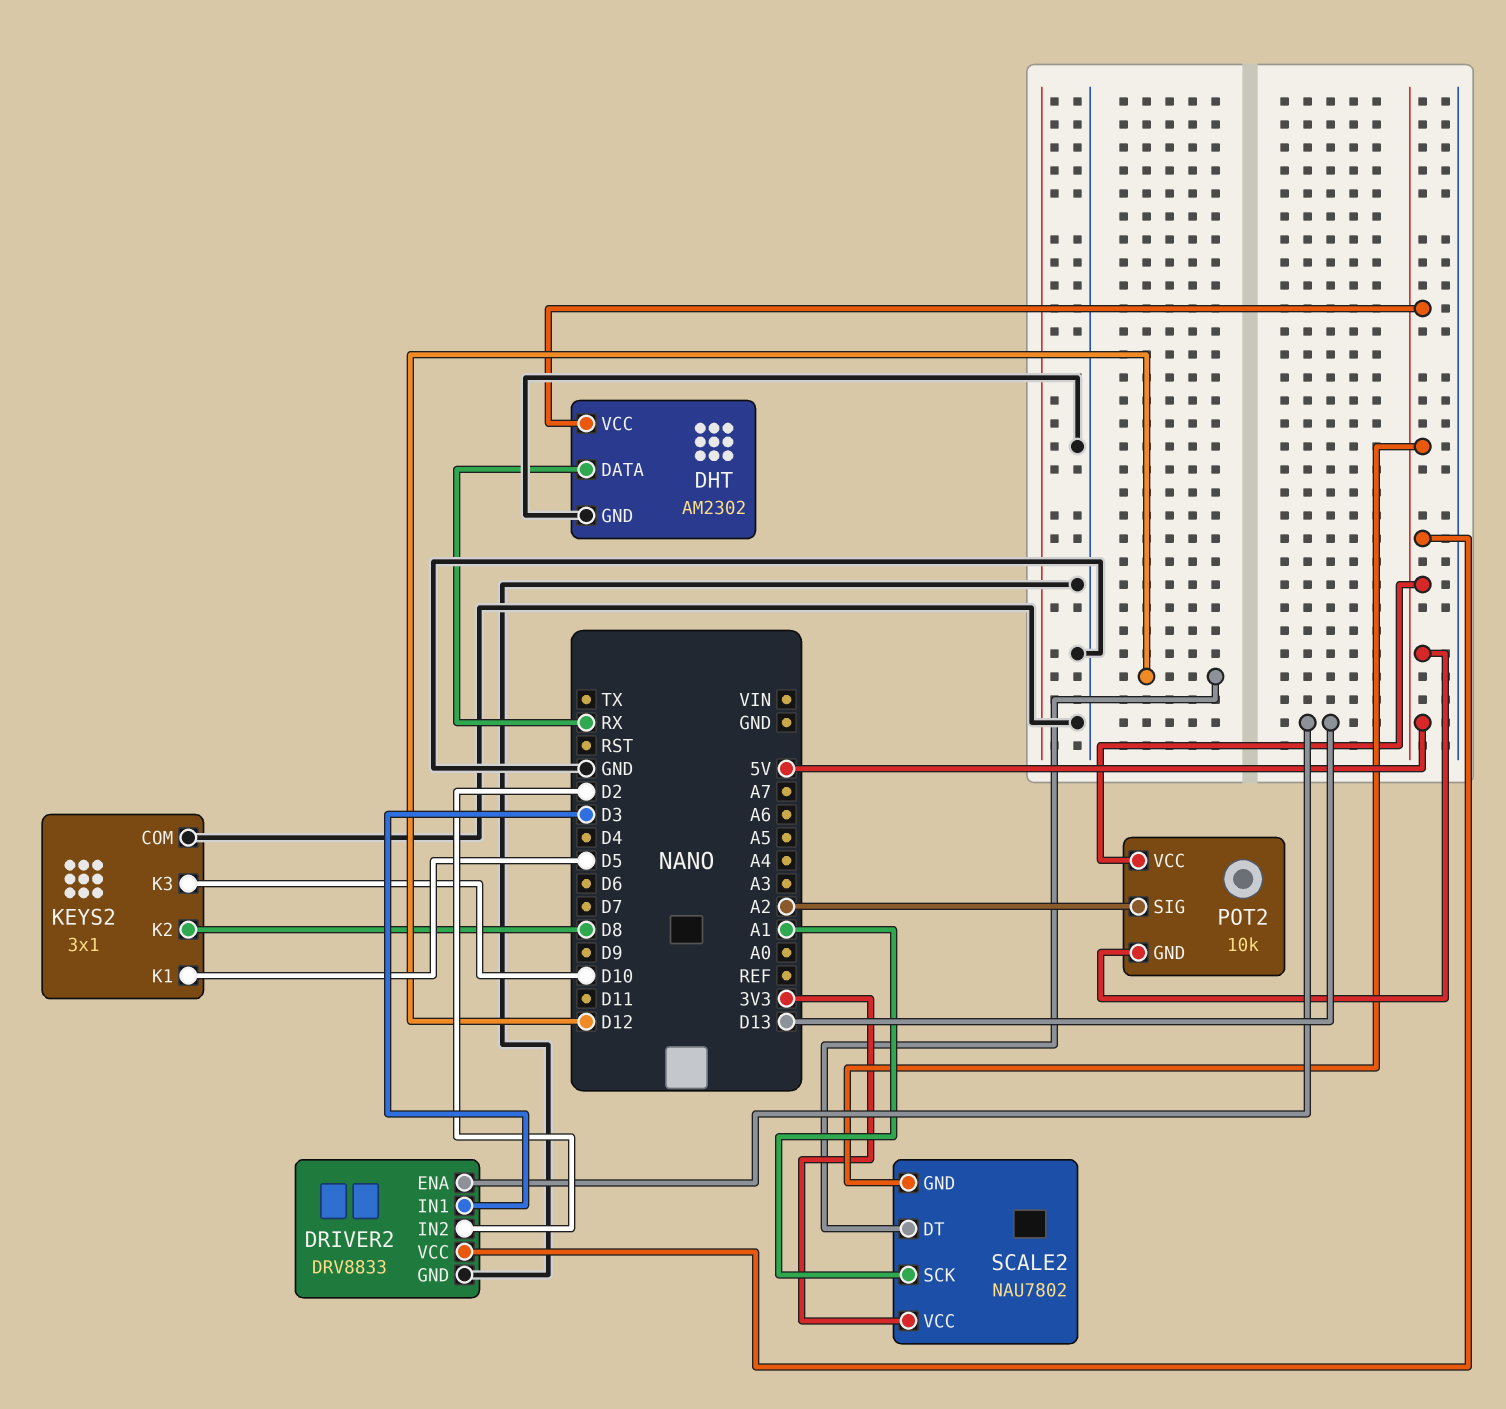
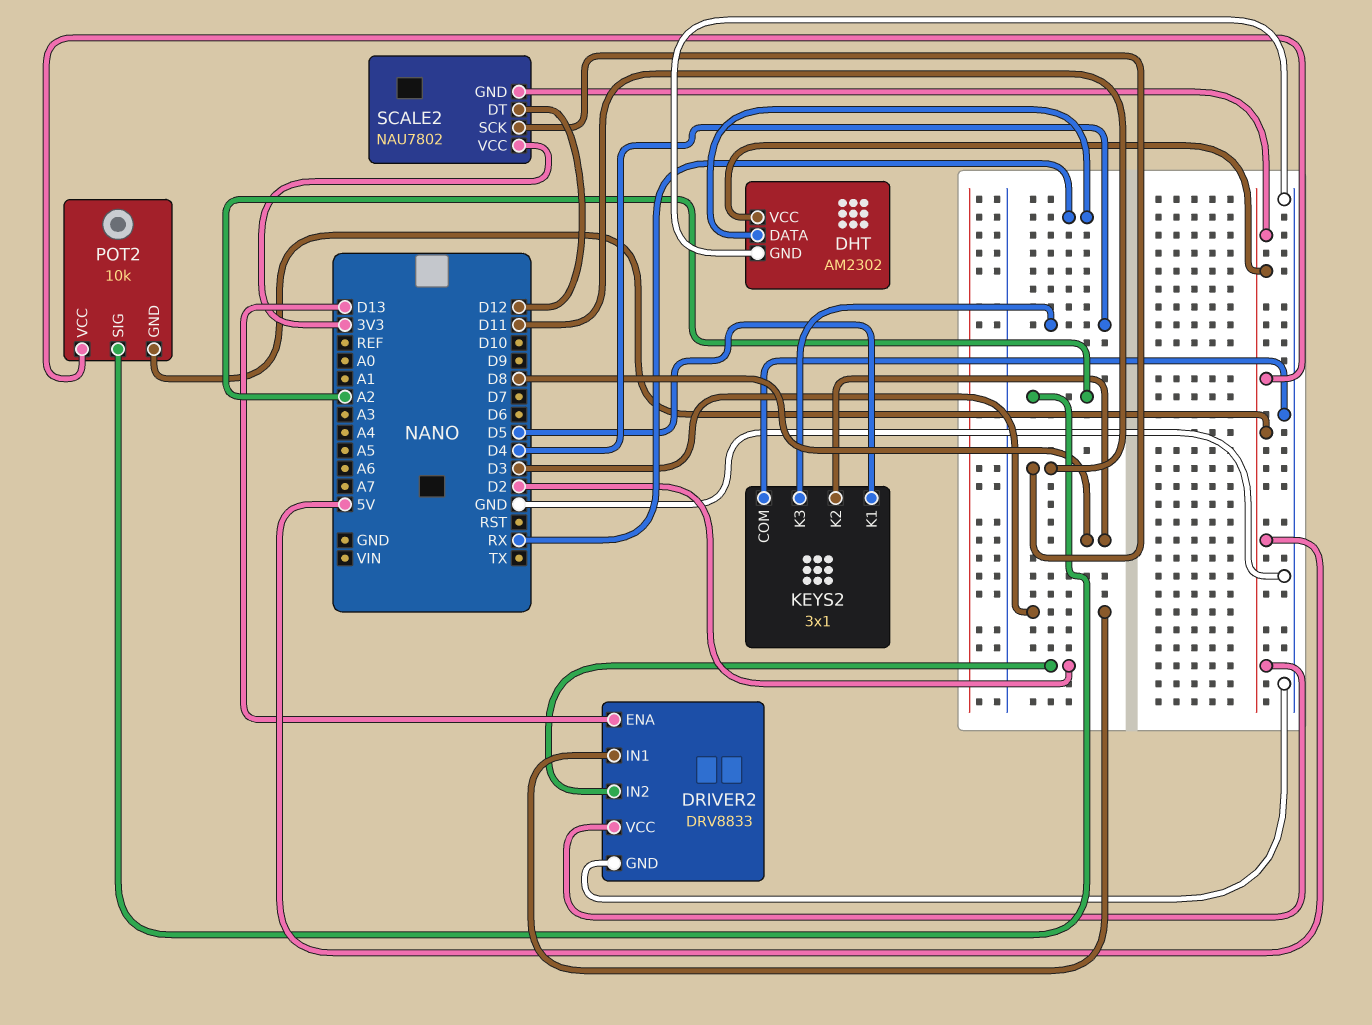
KEYS2 pin K3: D10 -> D4
SCALE2 pin SCK: A1 -> D11

